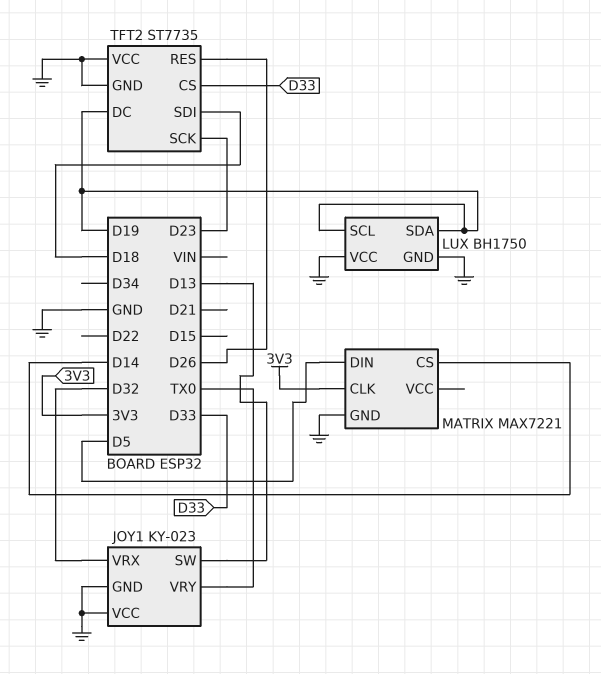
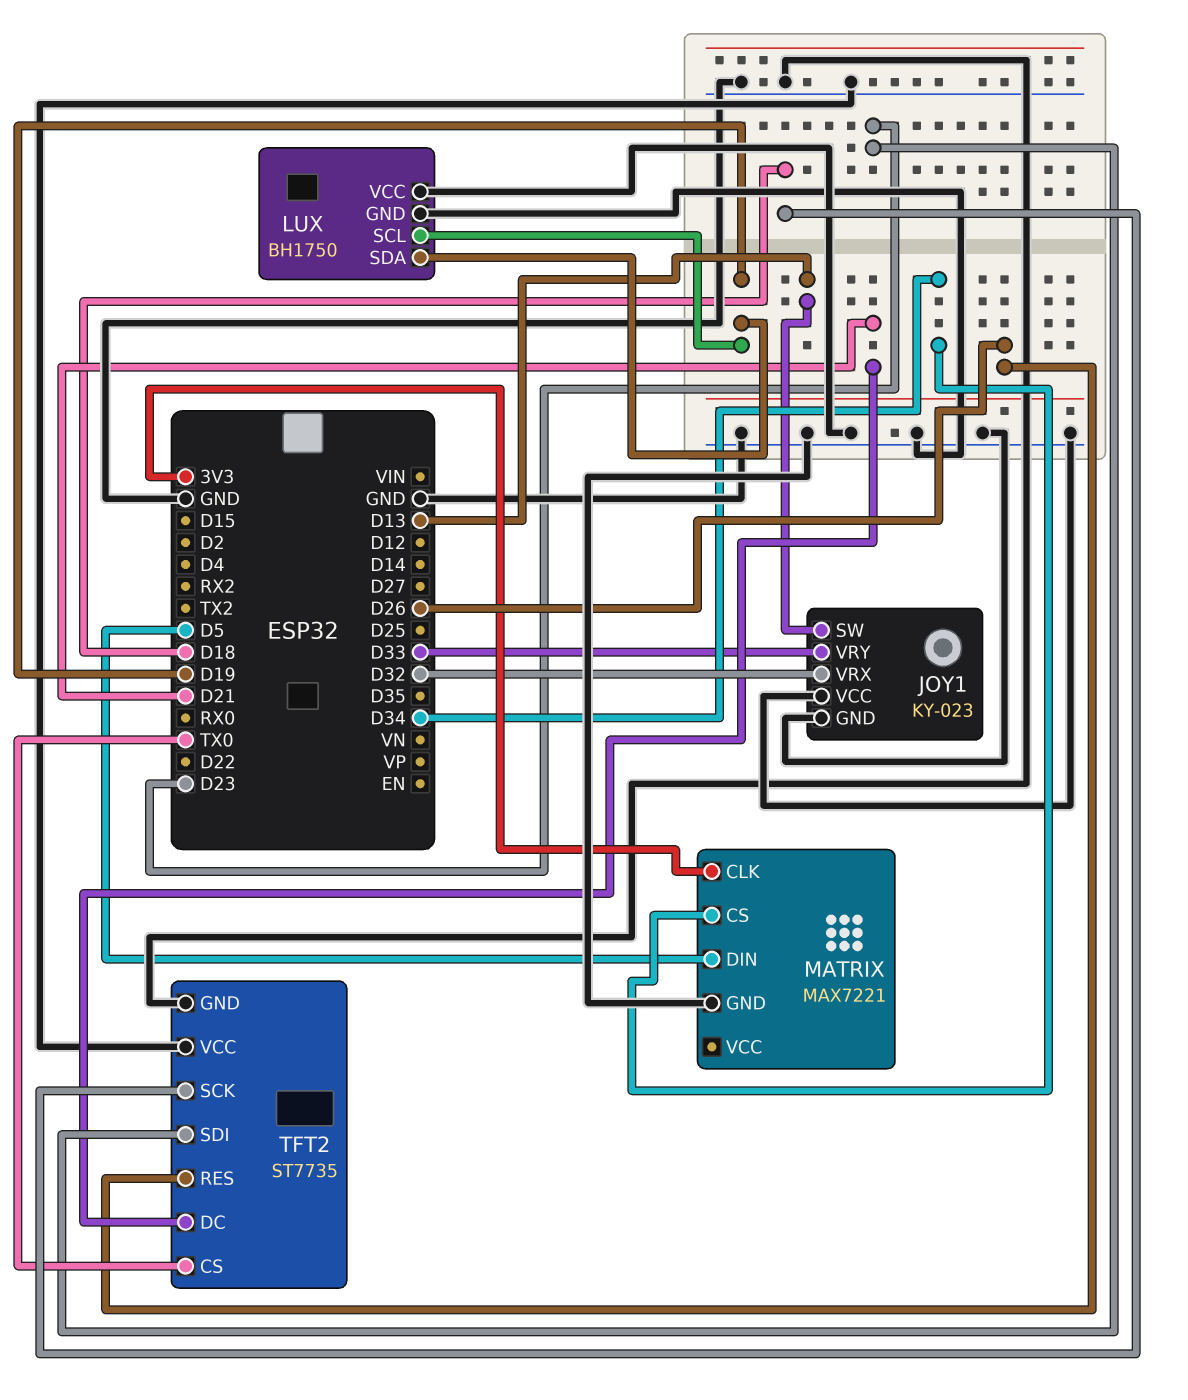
JOY1 pin VRY: TX0 -> D33
MATRIX pin CS: D14 -> D34
TFT2 pin CS: D33 -> TX0
TFT2 pin DC: D19 -> D21
TFT2 pin SCK: D23 -> D18
TFT2 pin SDI: D18 -> D23

